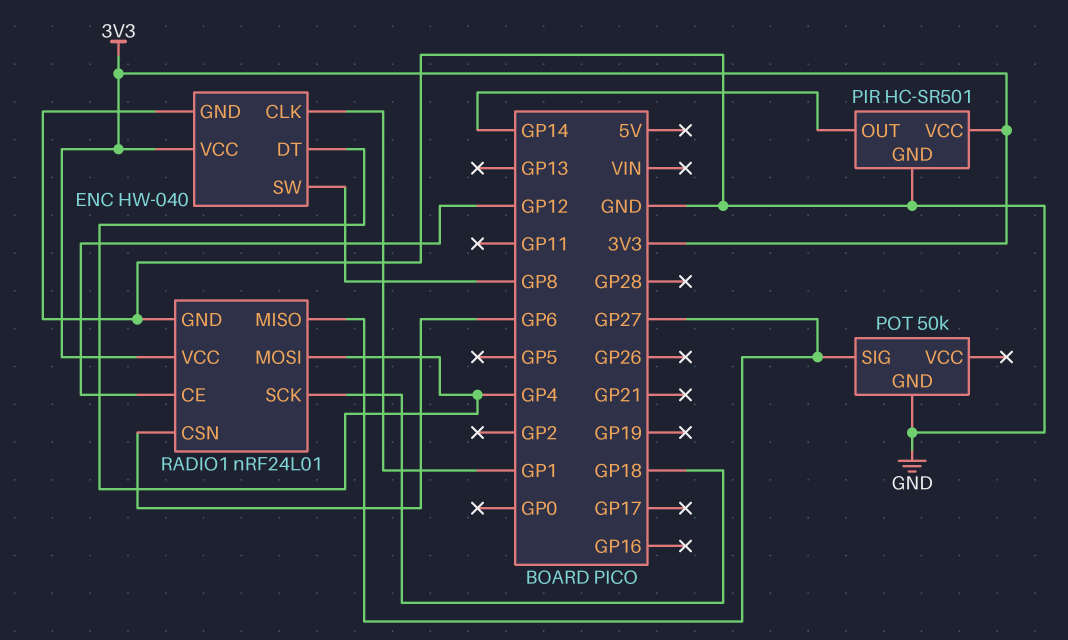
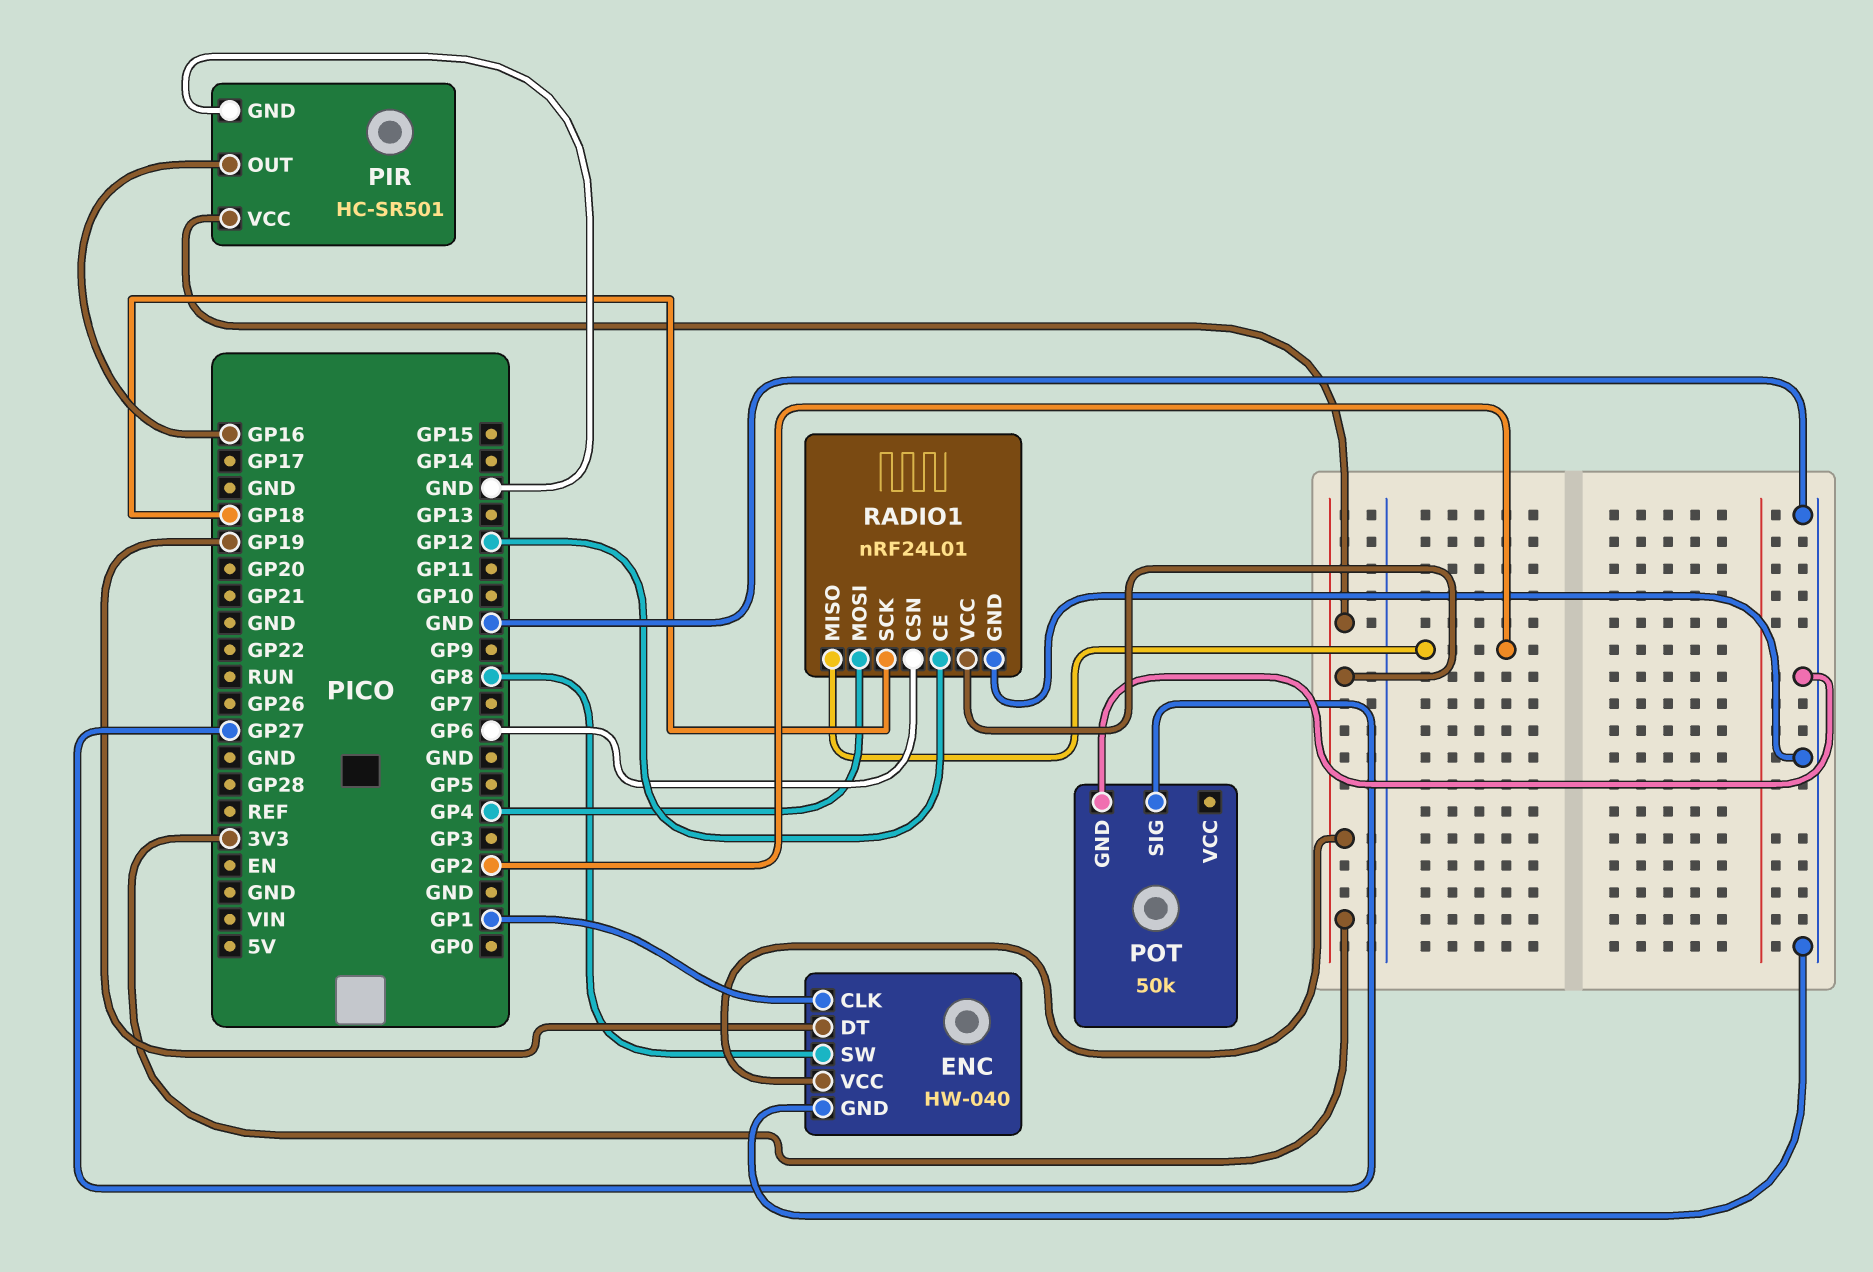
ENC pin DT: GP4 -> GP19
PIR pin OUT: GP14 -> GP16
RADIO1 pin MISO: GP27 -> GP2

